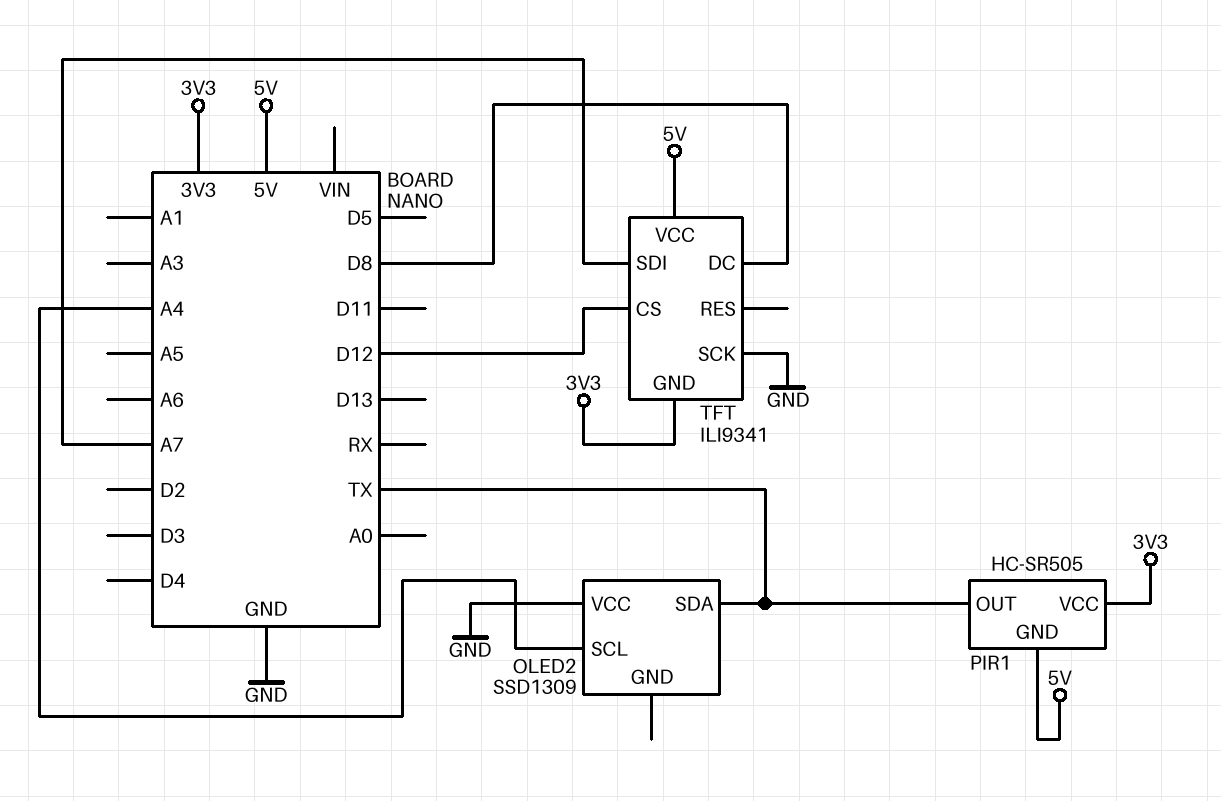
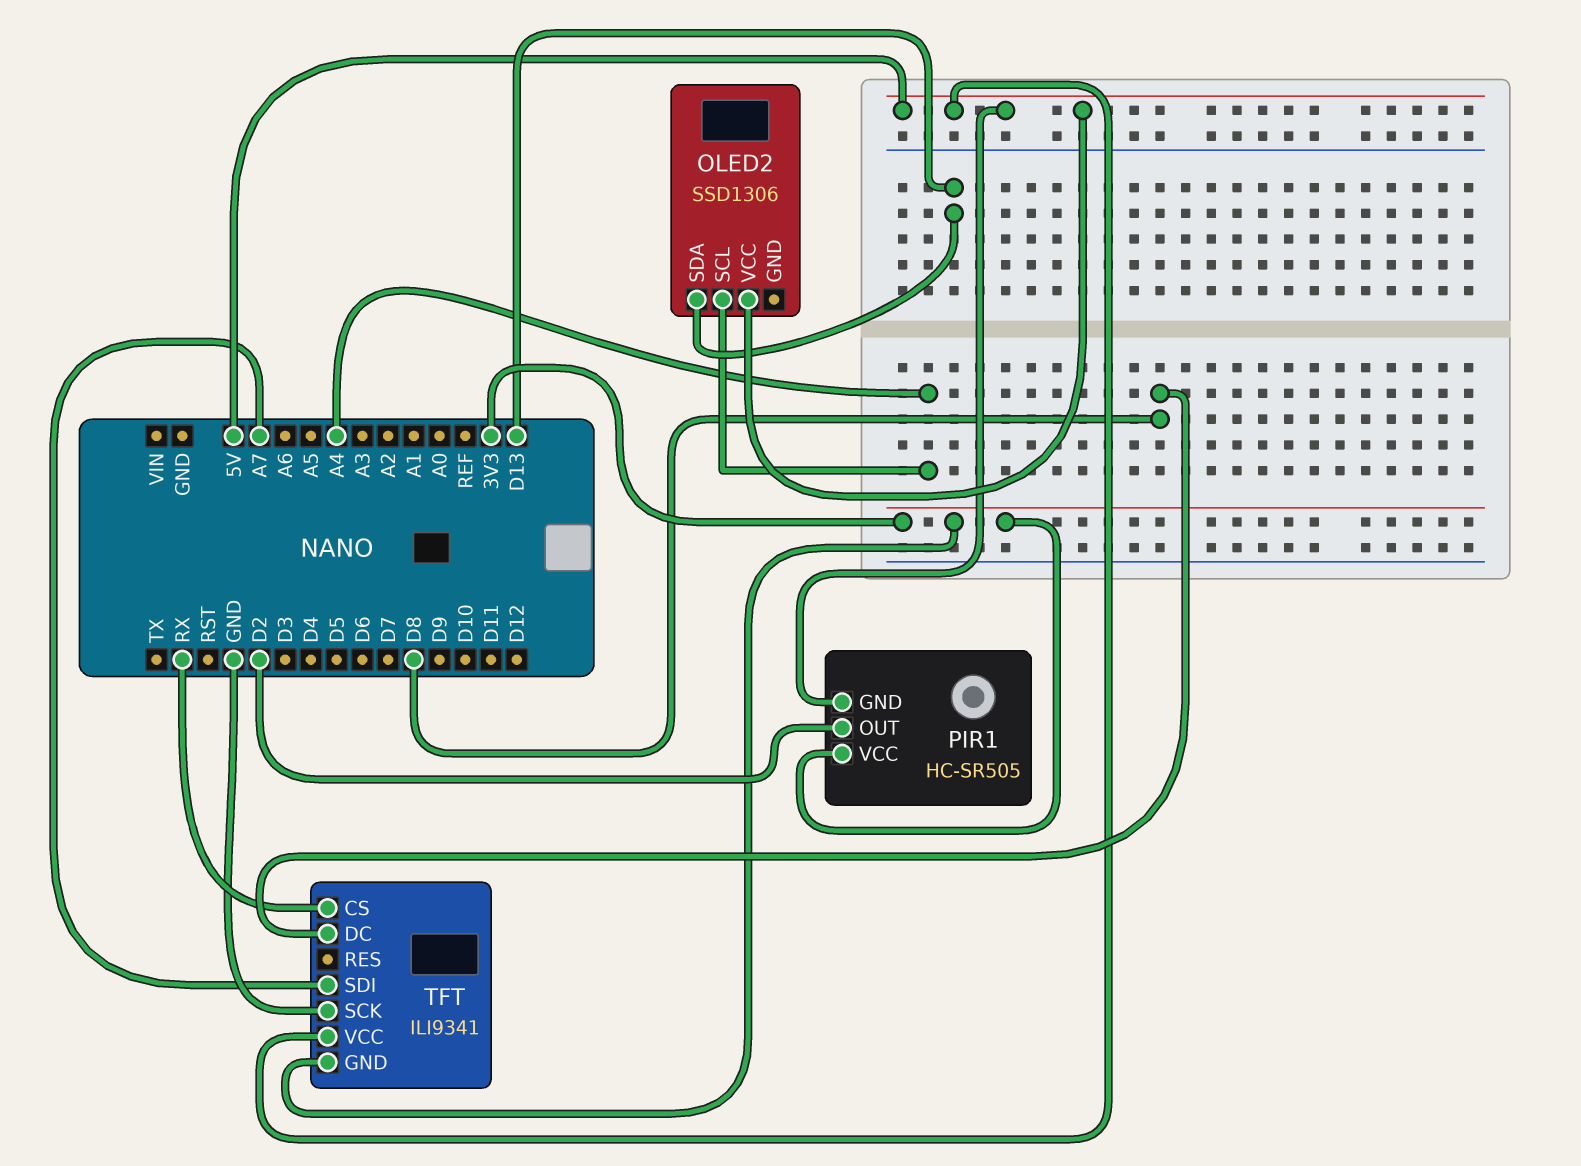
OLED2: SSD1309 -> SSD1306
OLED2 pin SDA: TX -> D13
OLED2 pin VCC: GND -> 5V
PIR1 pin OUT: TX -> D2
TFT pin CS: D12 -> RX

